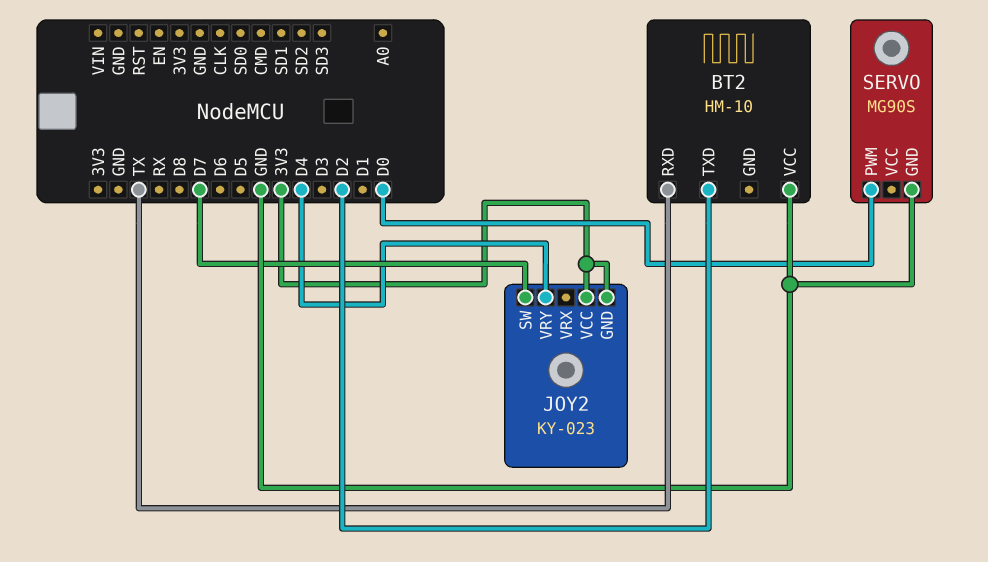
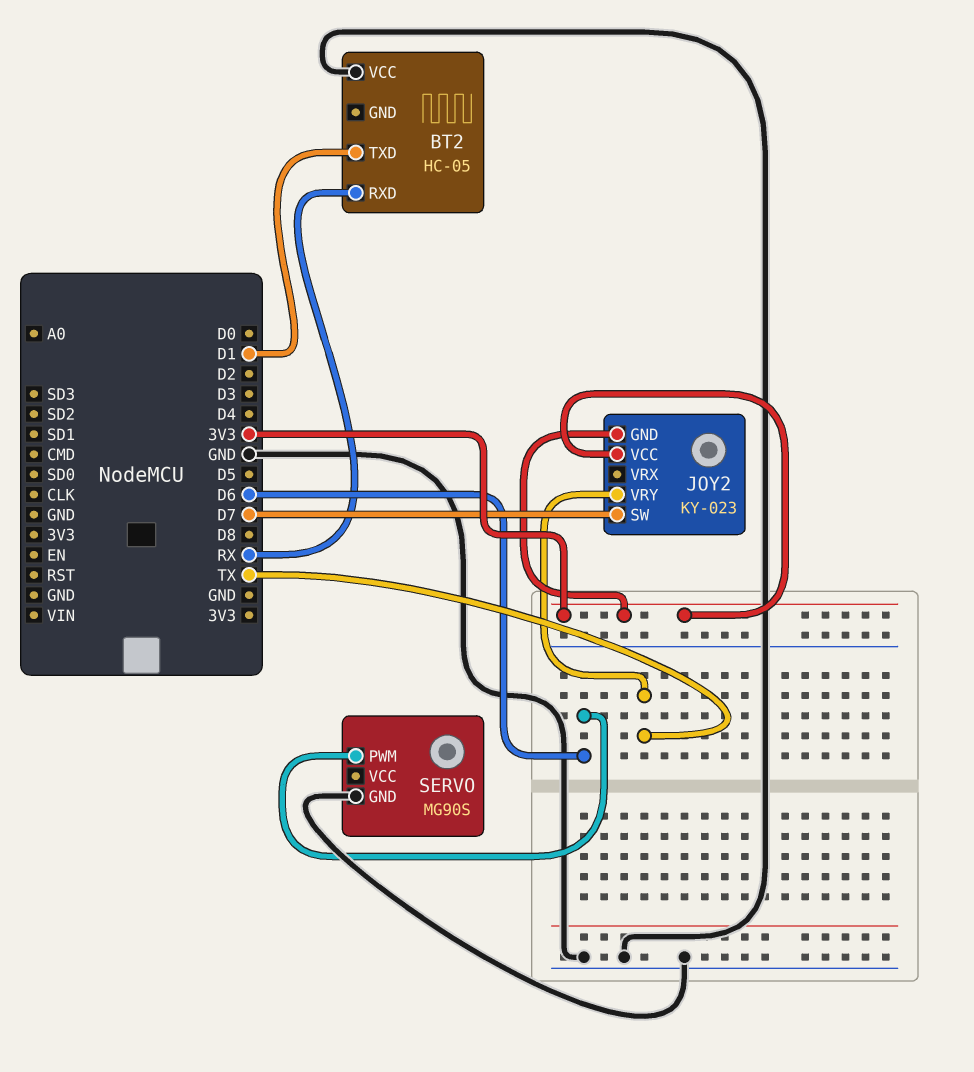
BT2: HM-10 -> HC-05
BT2 pin RXD: TX -> RX
BT2 pin TXD: D2 -> D1
JOY2 pin VRY: D4 -> TX
SERVO pin PWM: D0 -> D6

